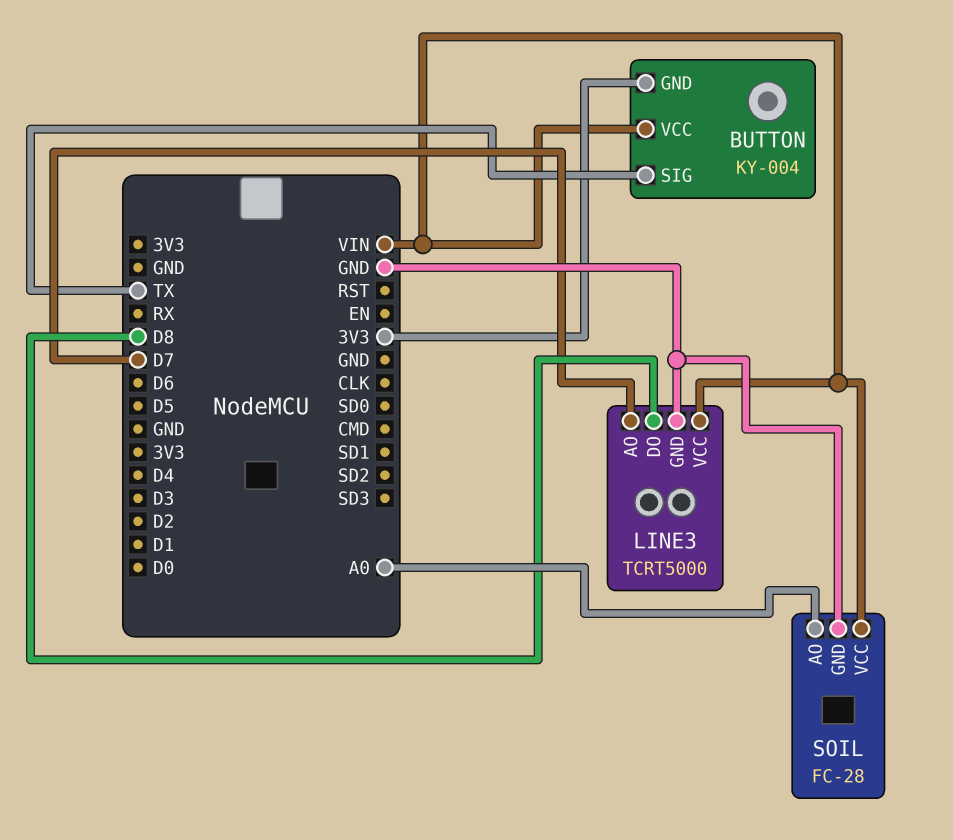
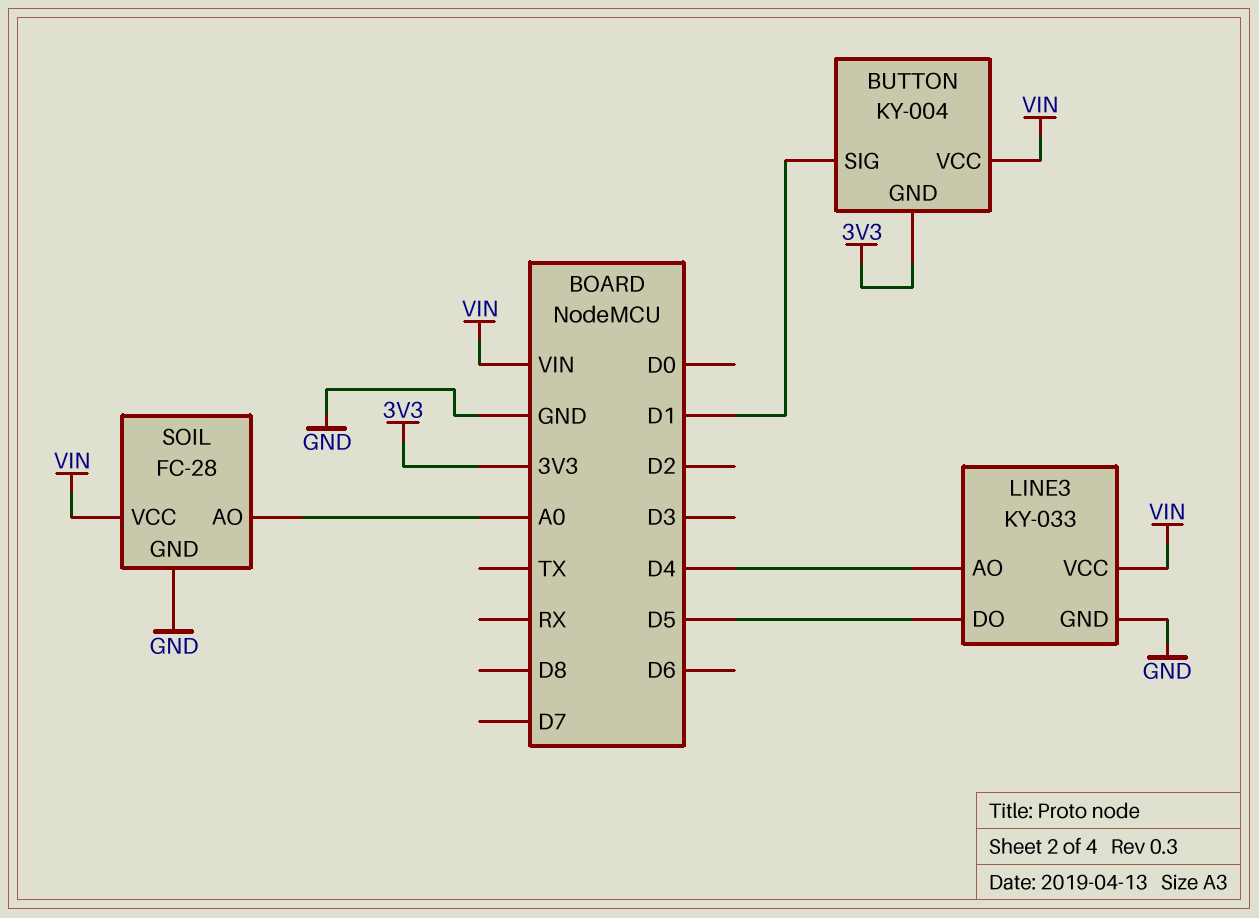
BUTTON pin SIG: TX -> D1
LINE3: TCRT5000 -> KY-033
LINE3 pin AO: D7 -> D4
LINE3 pin DO: D8 -> D5

